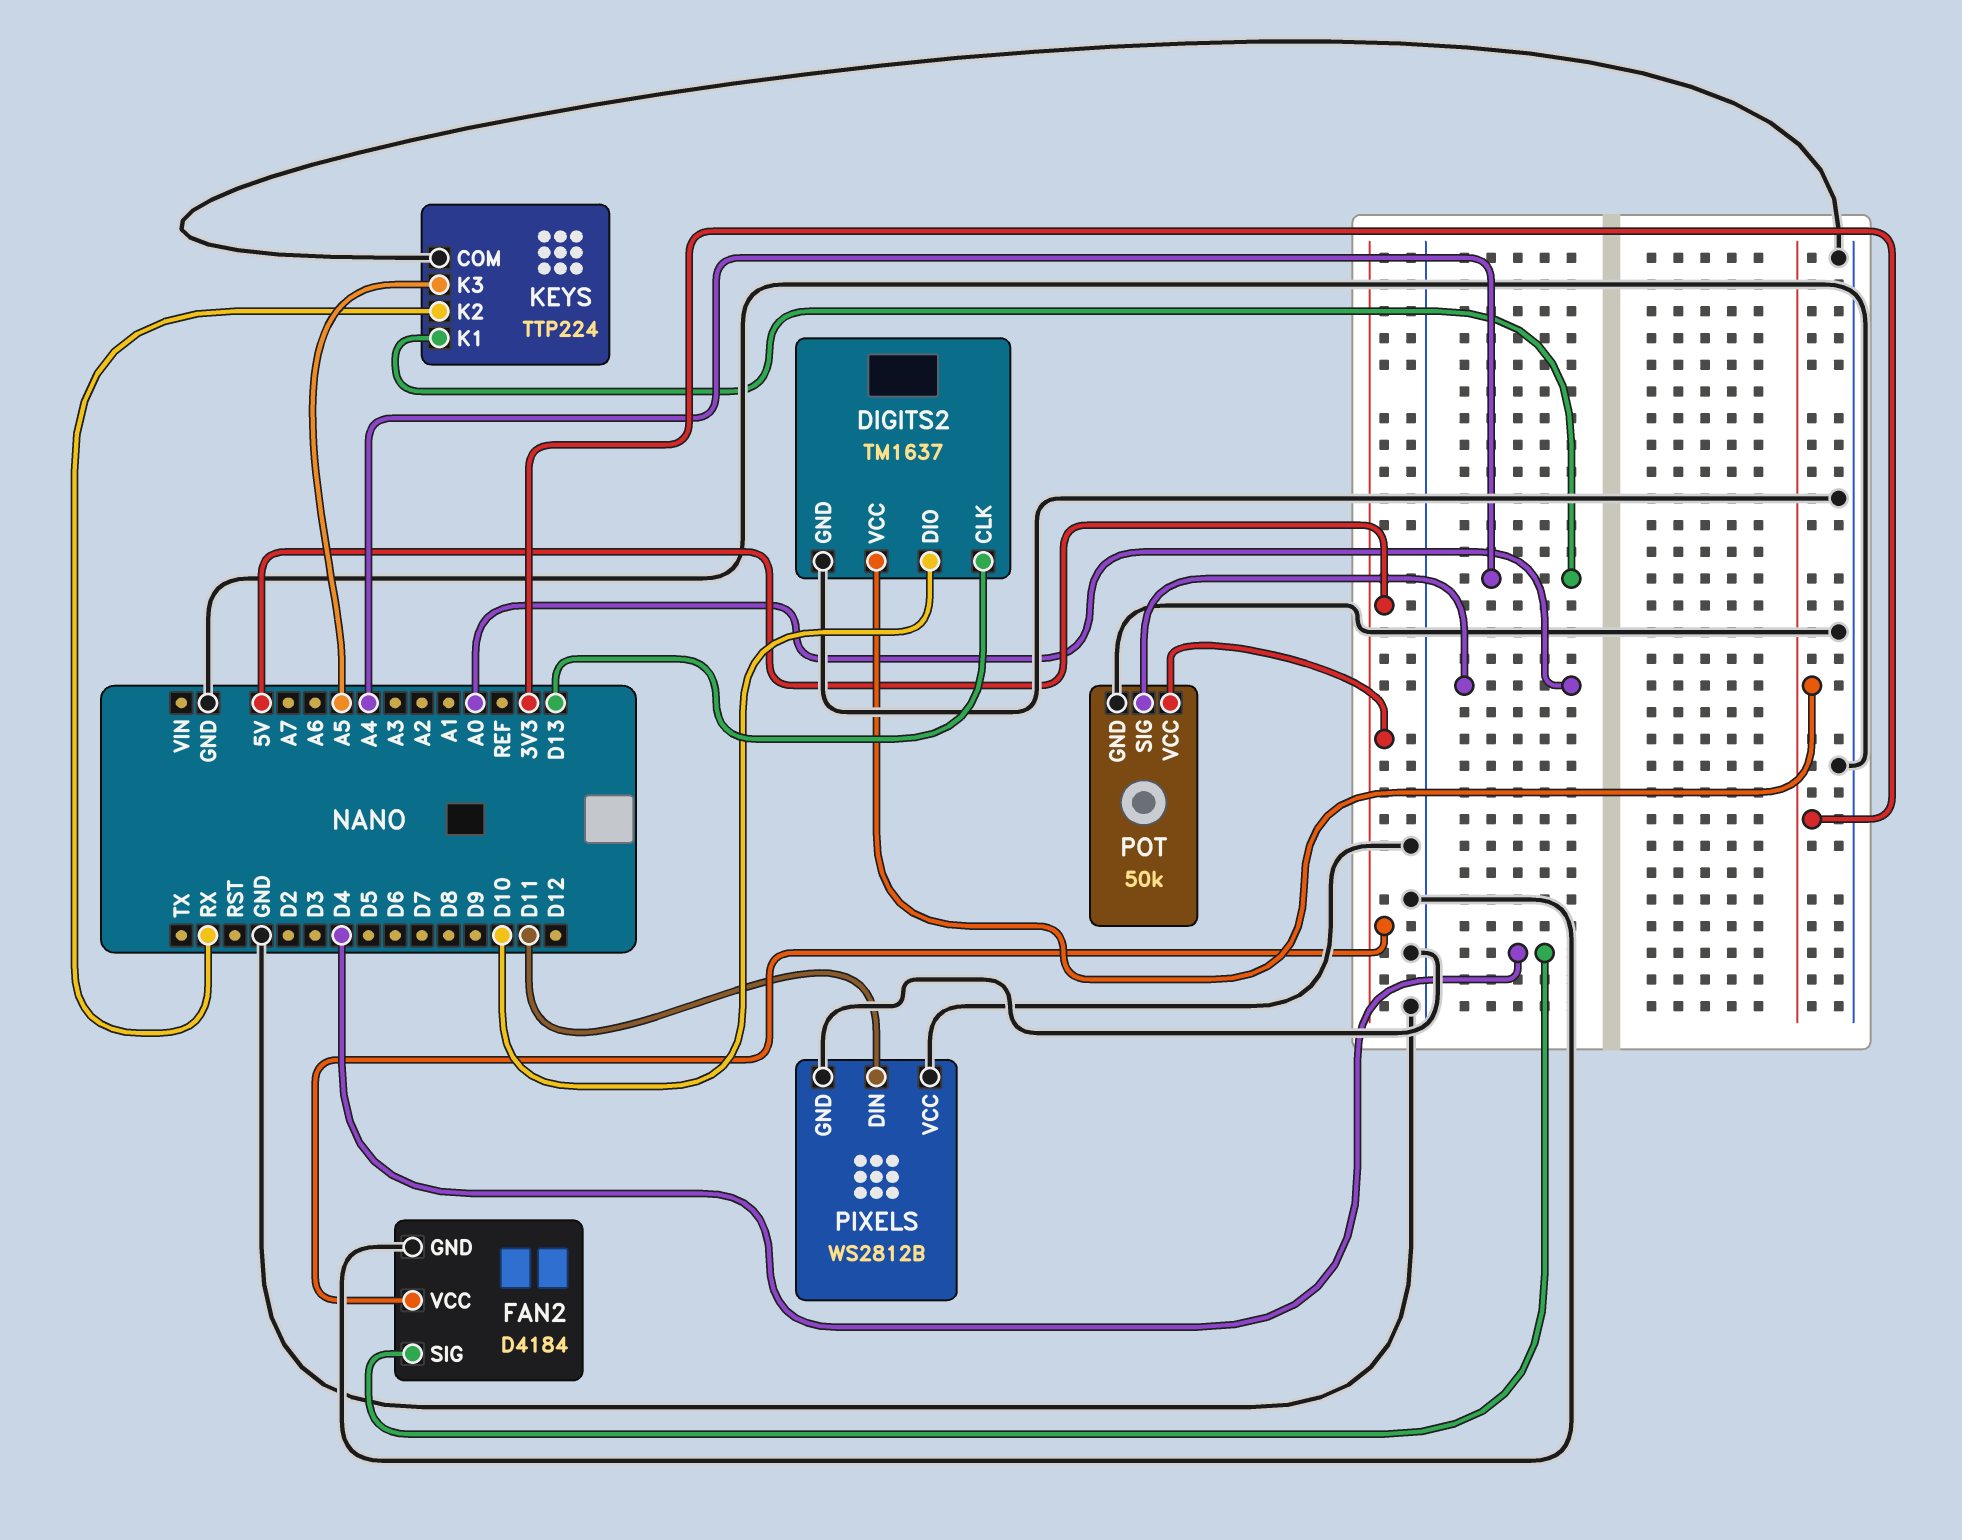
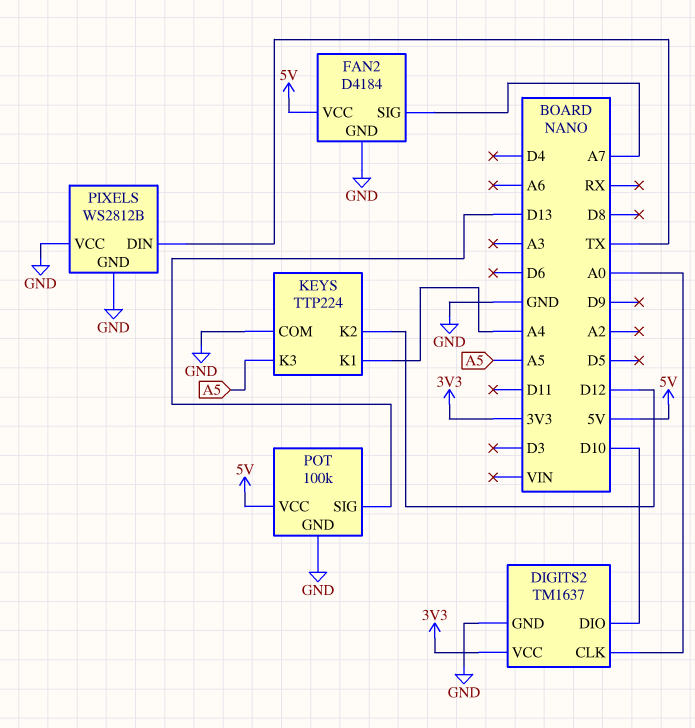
DIGITS2 pin CLK: D13 -> A0
FAN2 pin SIG: D4 -> A7
KEYS pin K2: RX -> D12
PIXELS pin DIN: D11 -> TX
POT: 50k -> 100k
POT pin SIG: A0 -> D13

